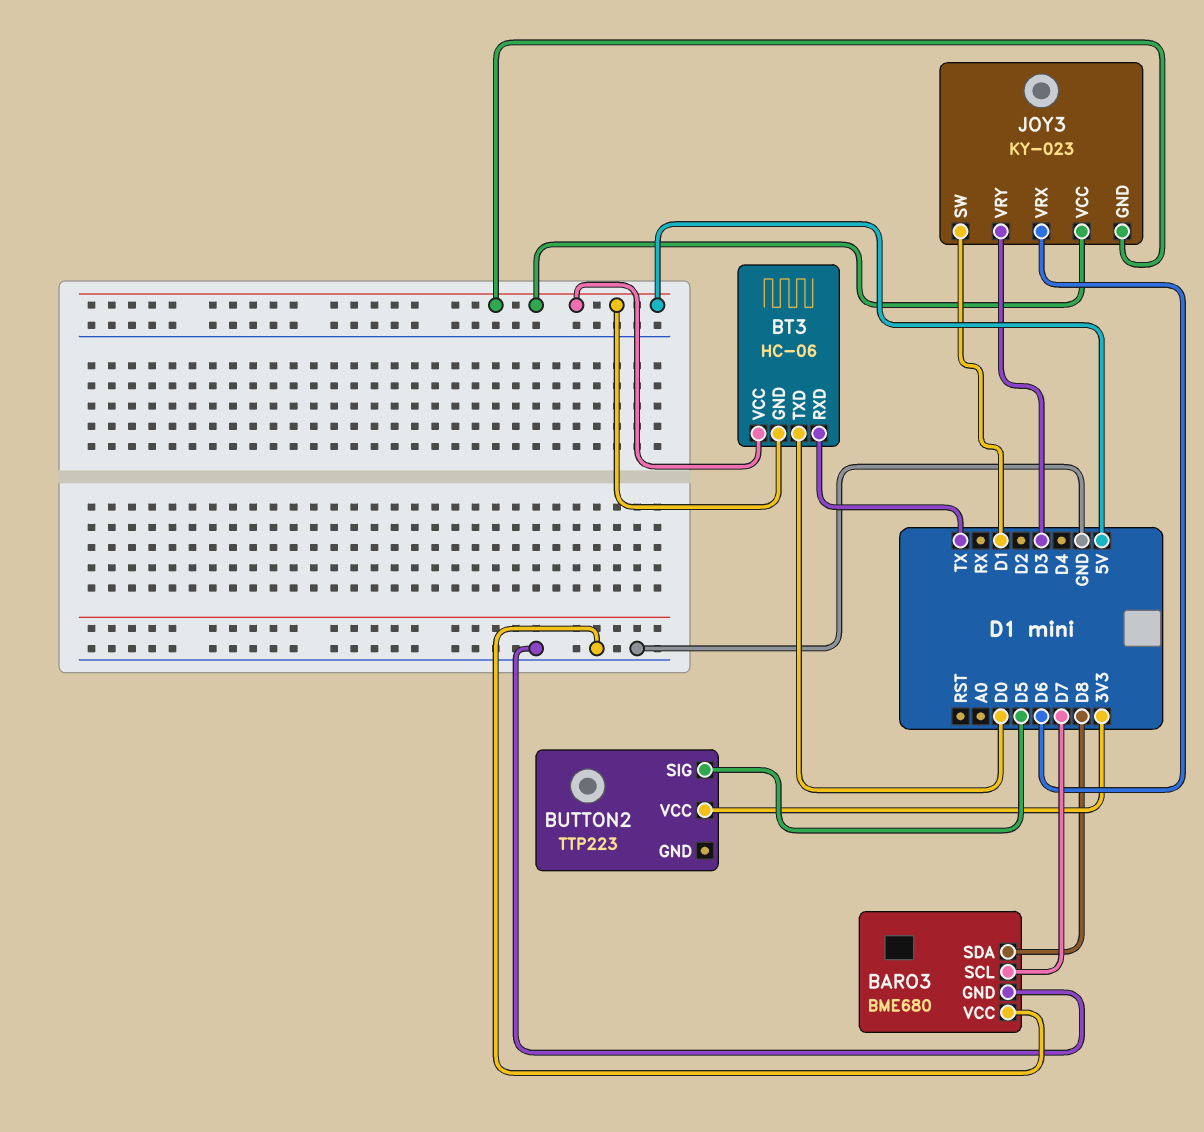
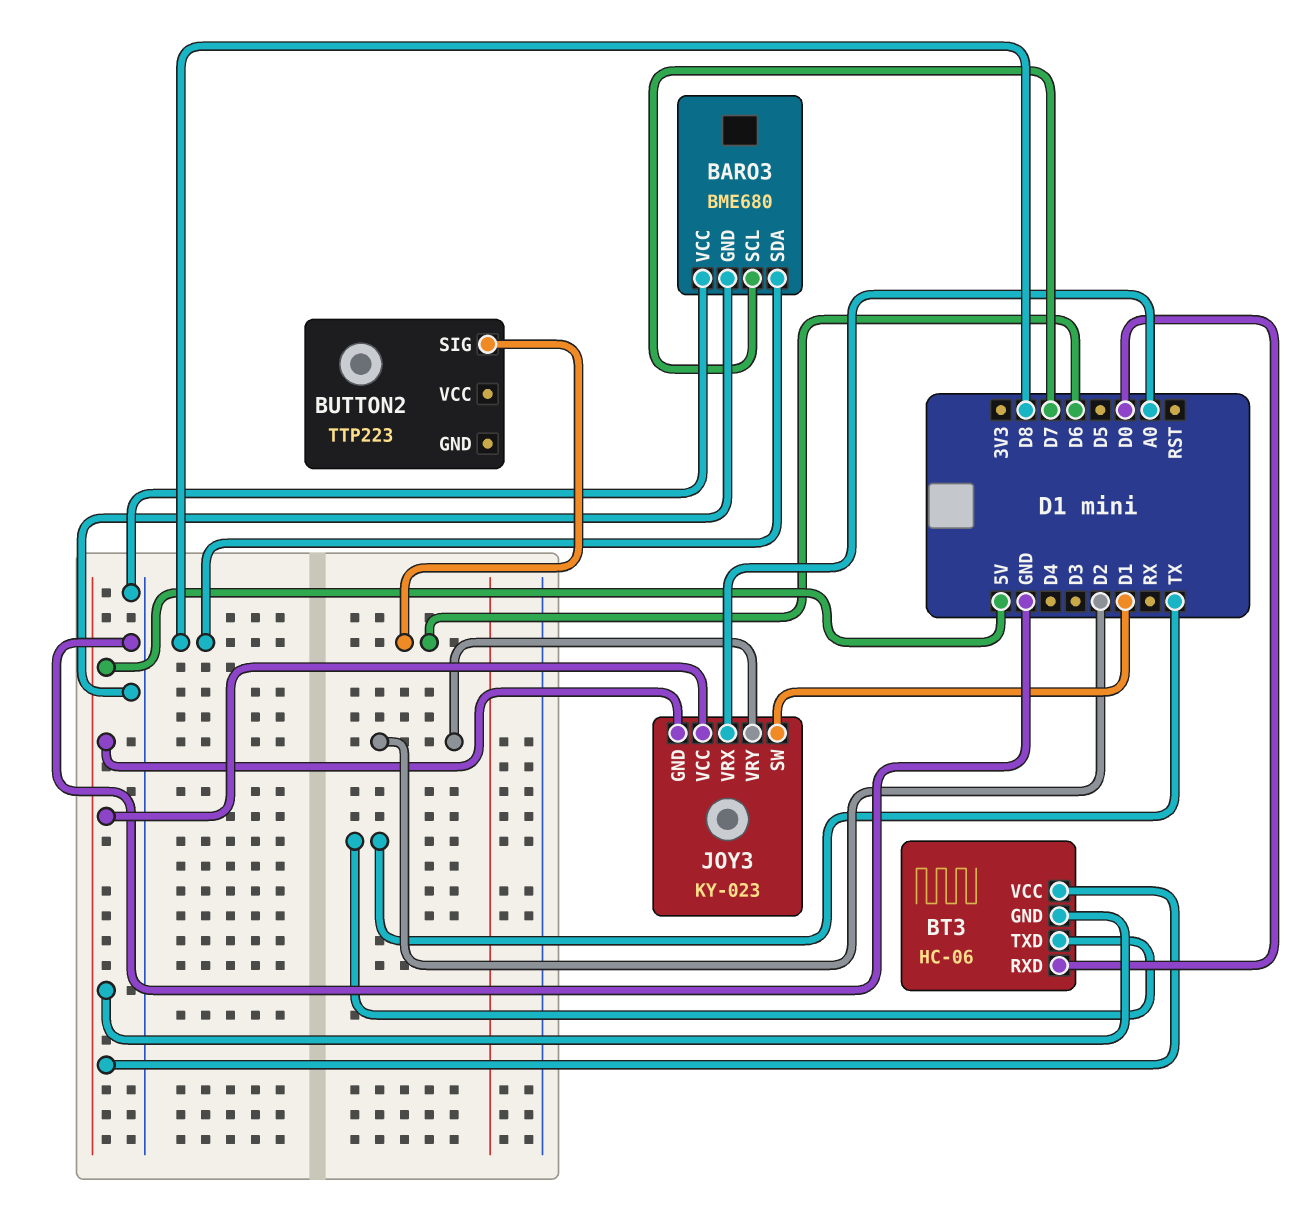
BT3 pin RXD: TX -> D0
BT3 pin TXD: D0 -> TX
BUTTON2 pin SIG: D5 -> D6
BUTTON2 pin VCC: 3V3 -> none
JOY3 pin VRX: D6 -> A0
JOY3 pin VRY: D3 -> D2

